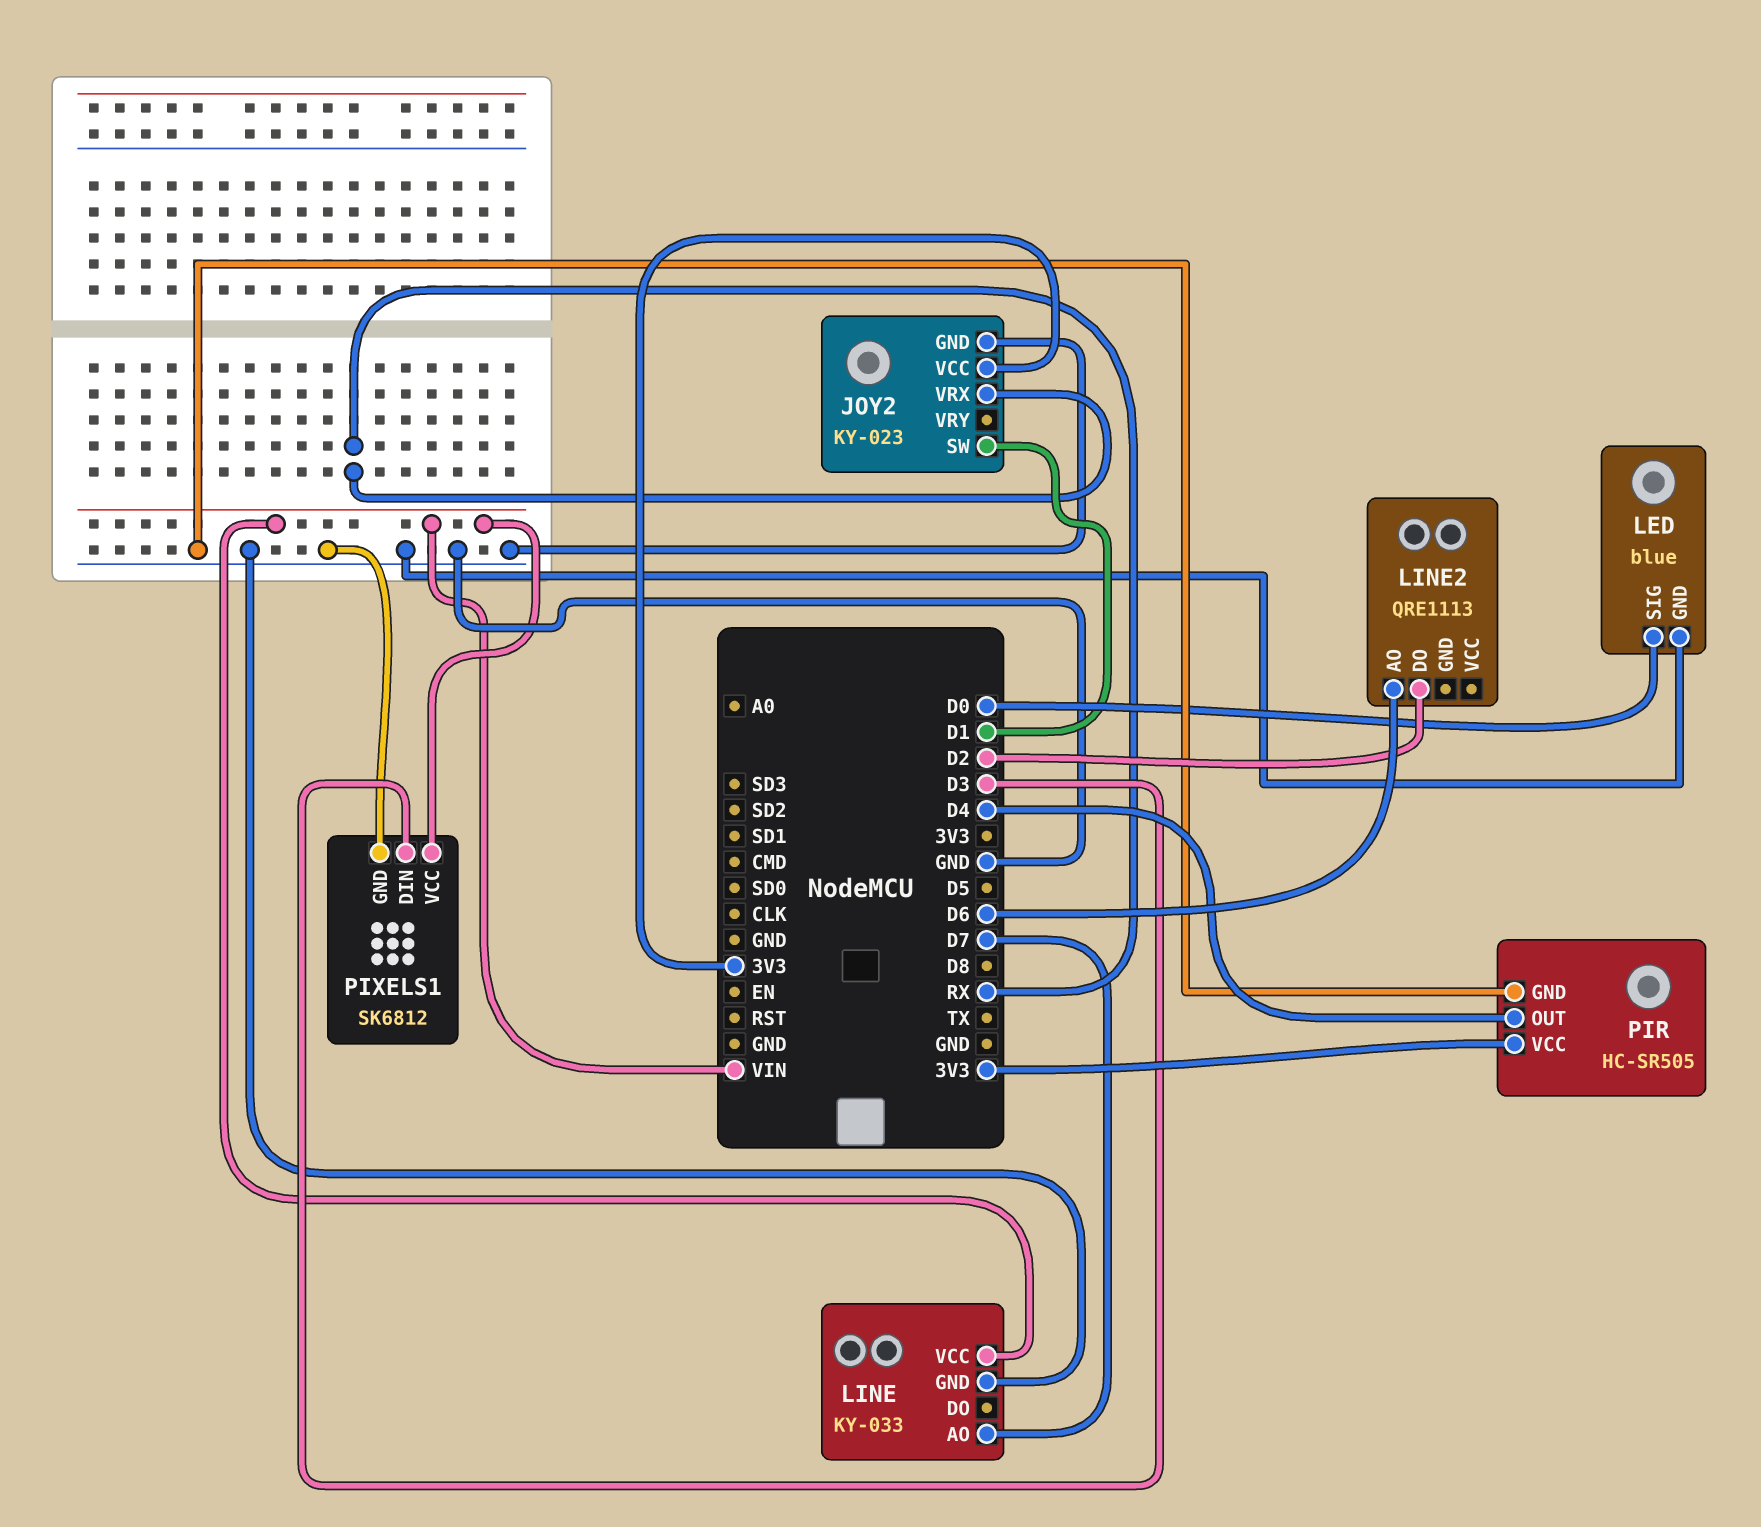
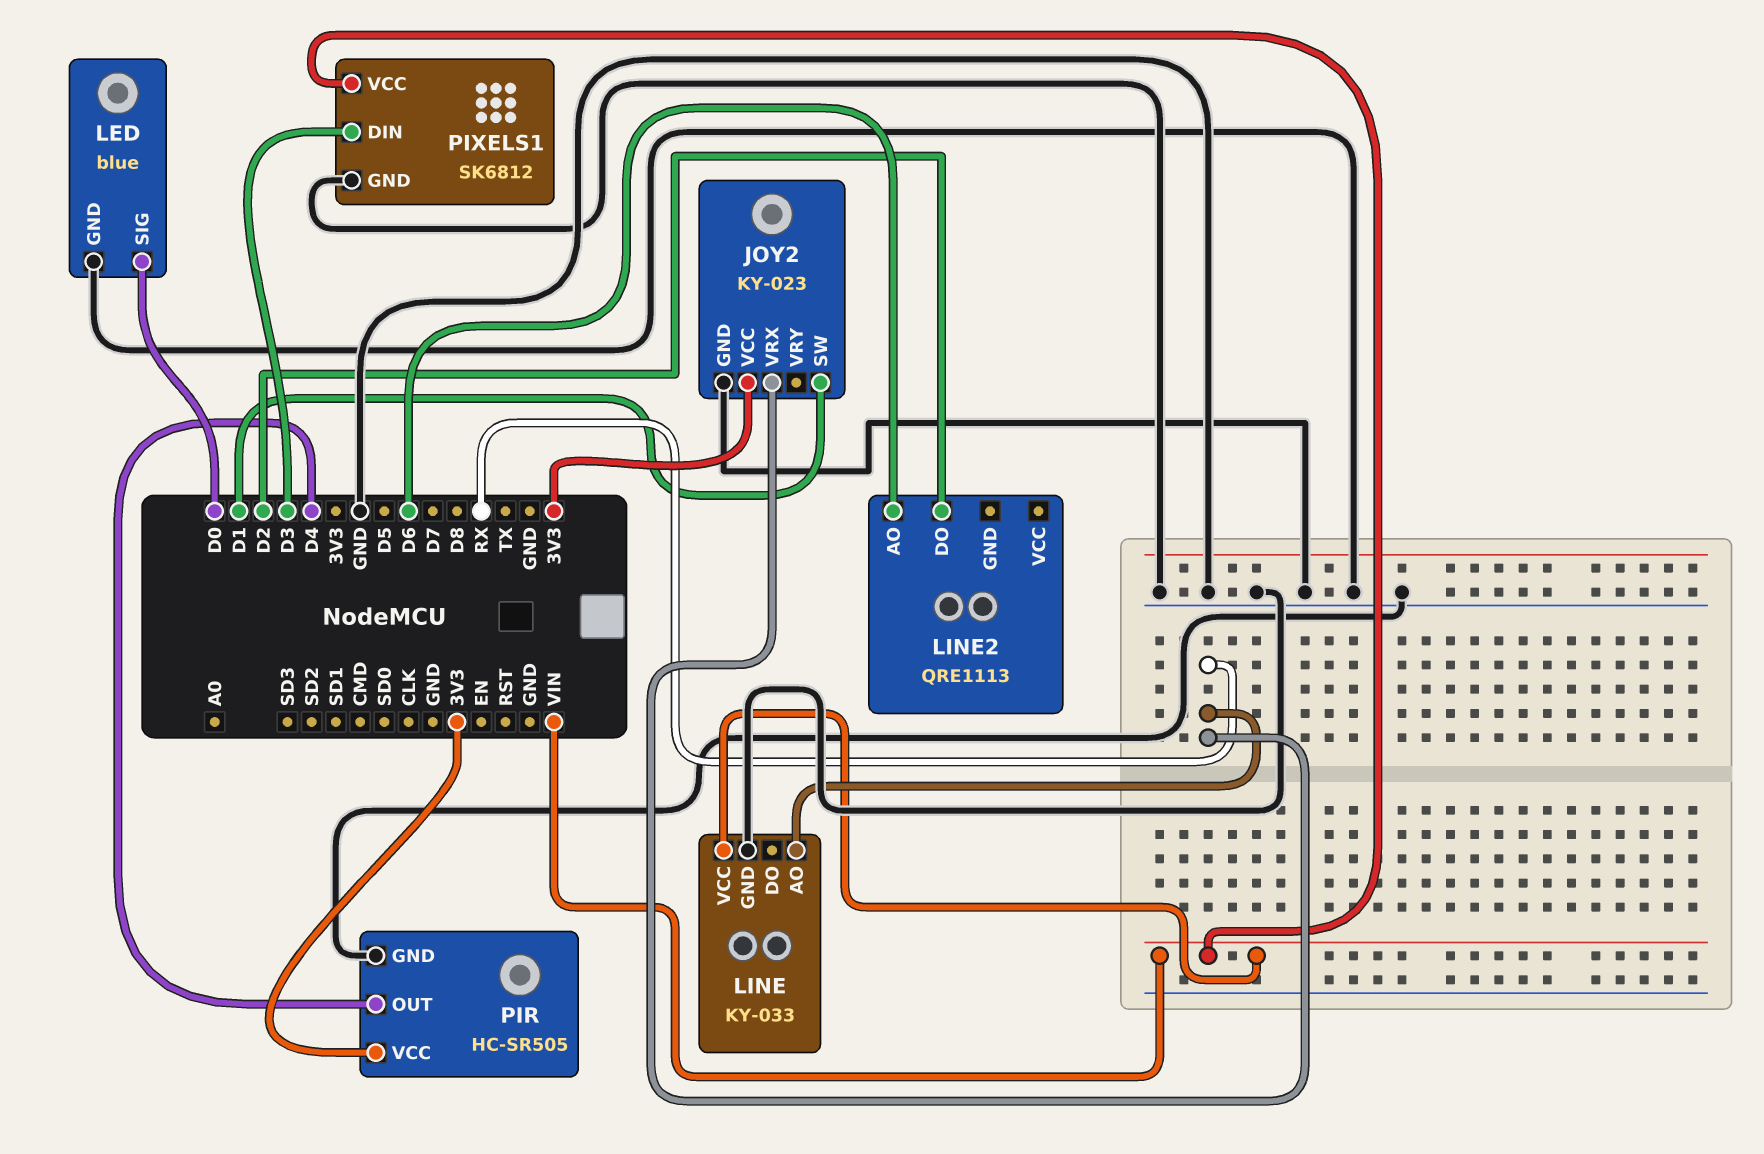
LINE pin AO: D7 -> RX

